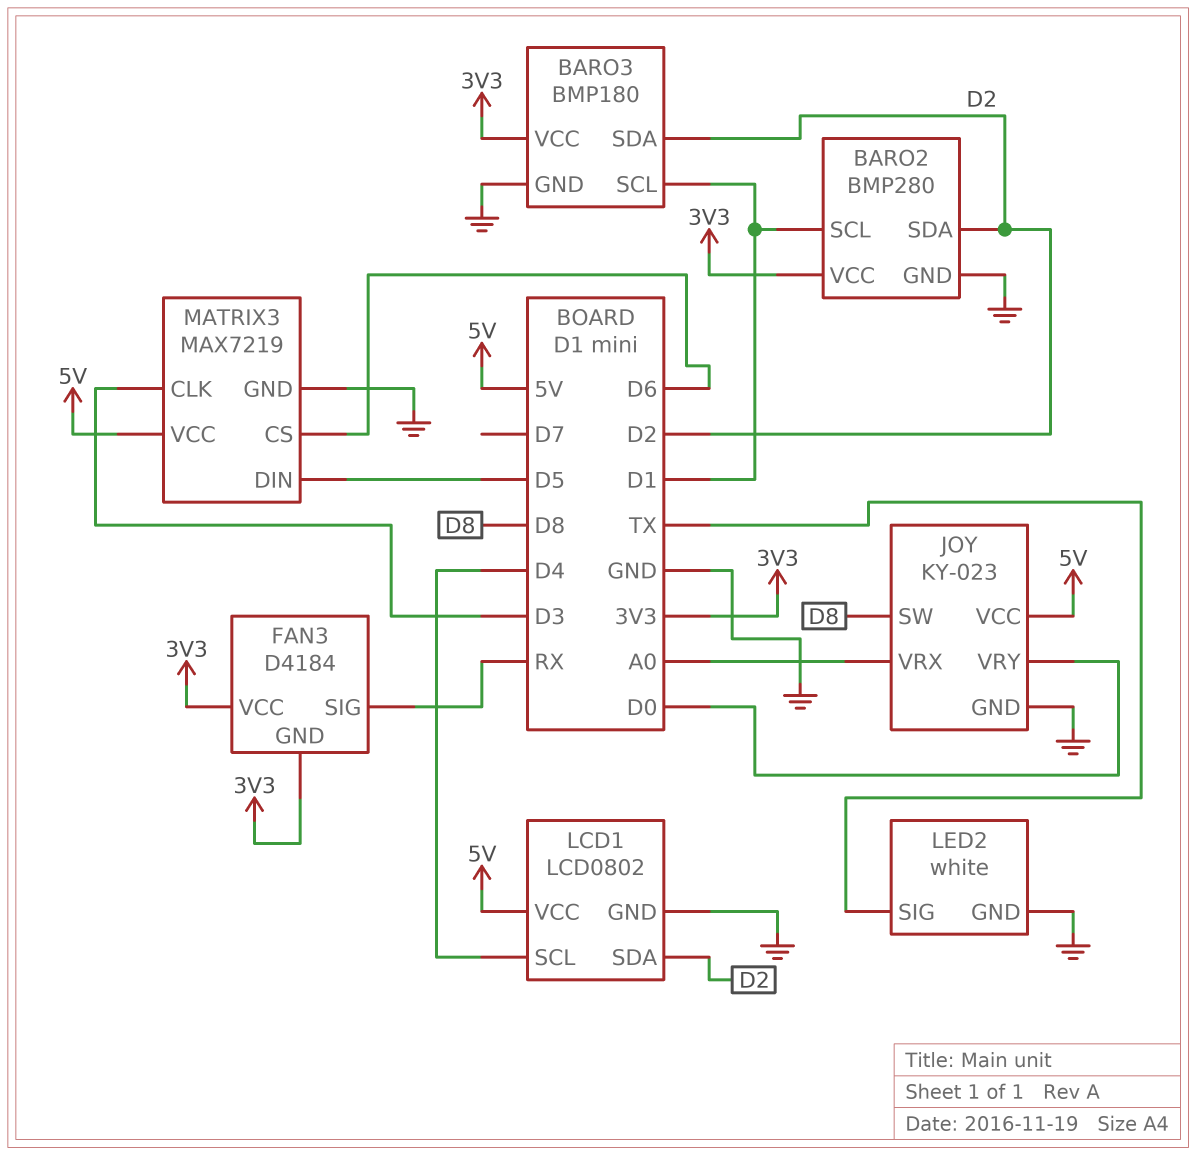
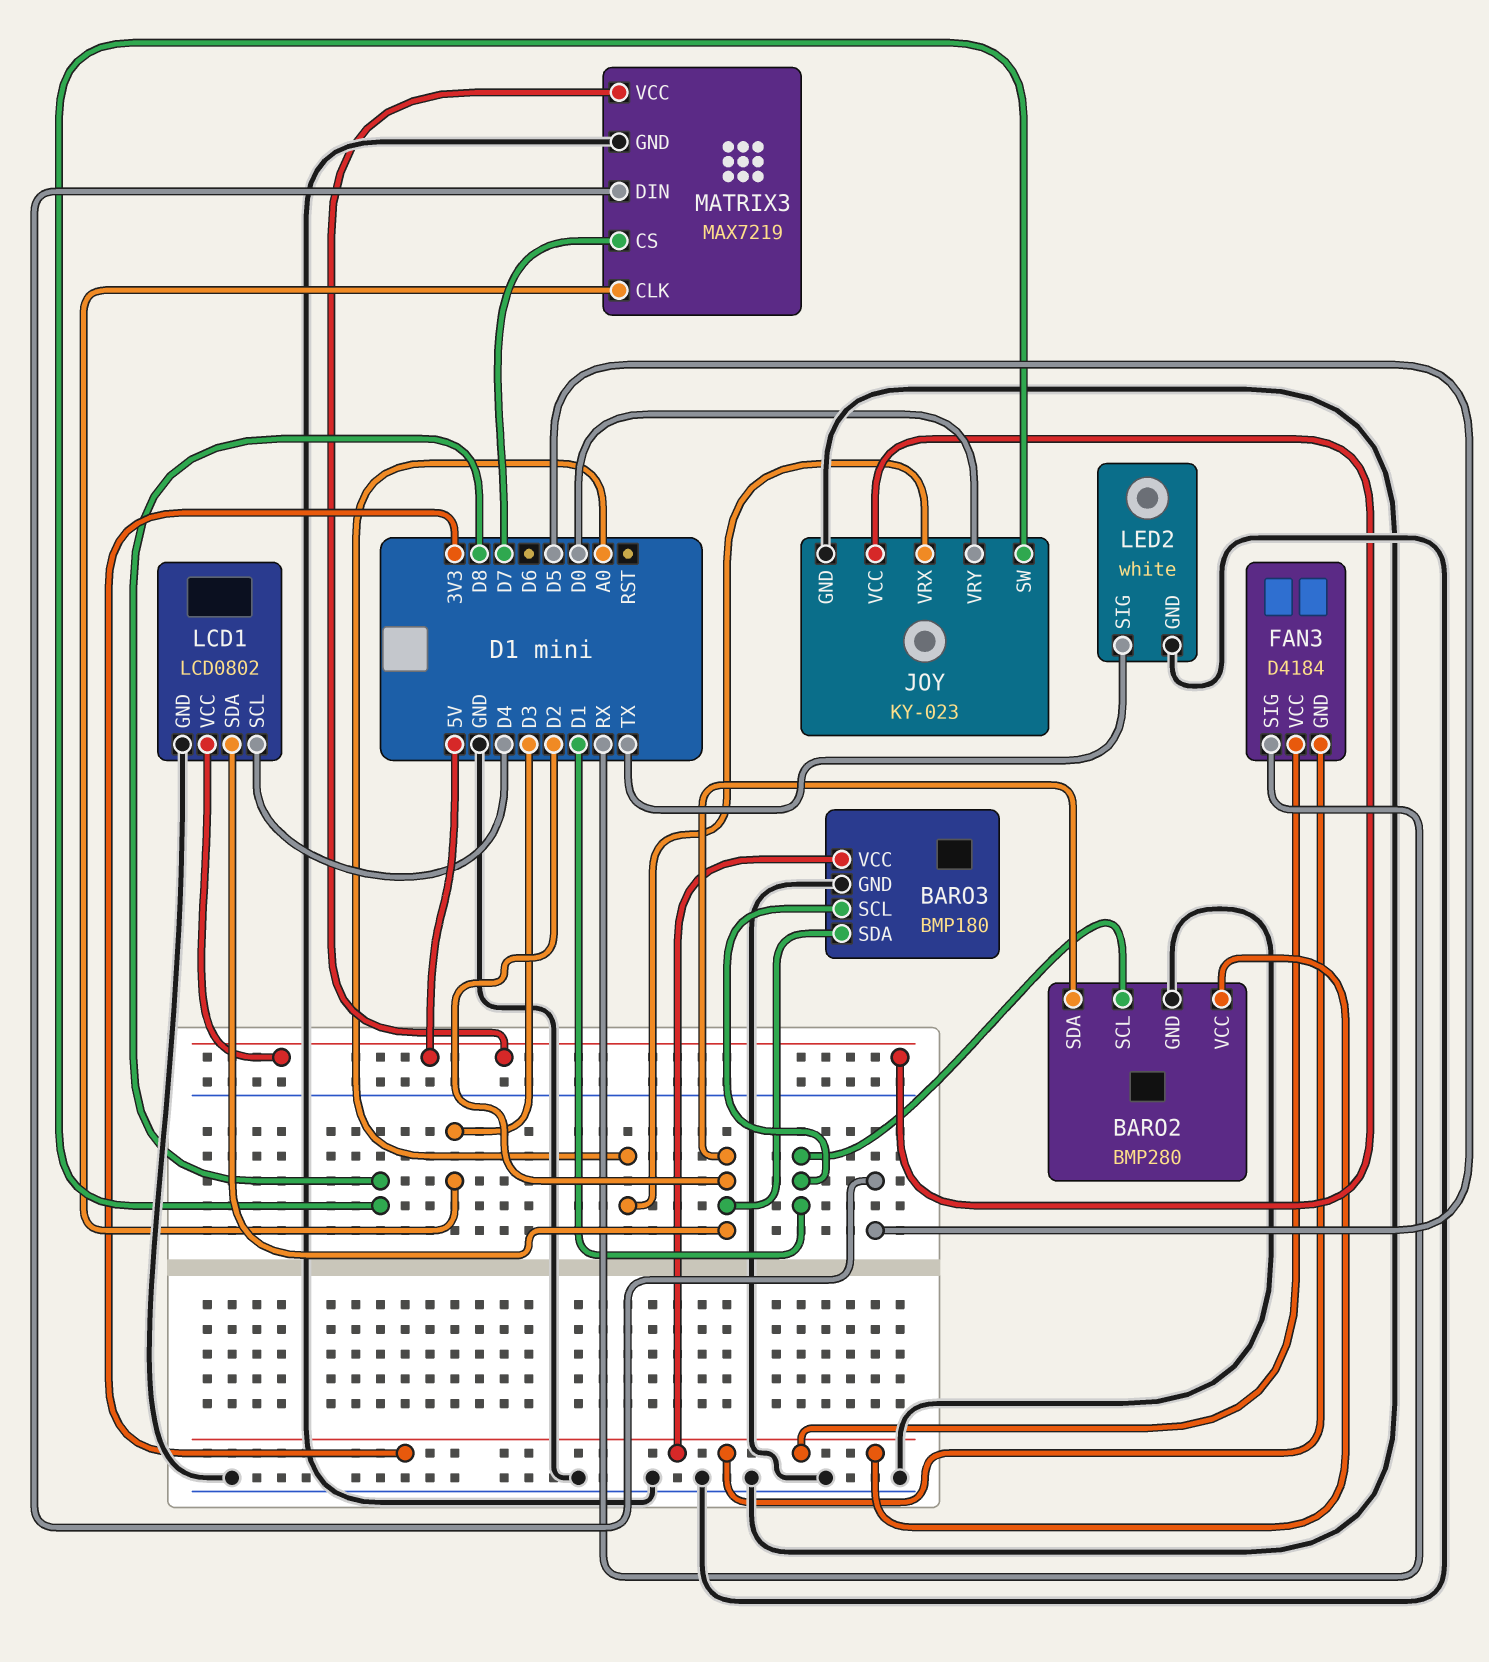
MATRIX3 pin CS: D6 -> D7

